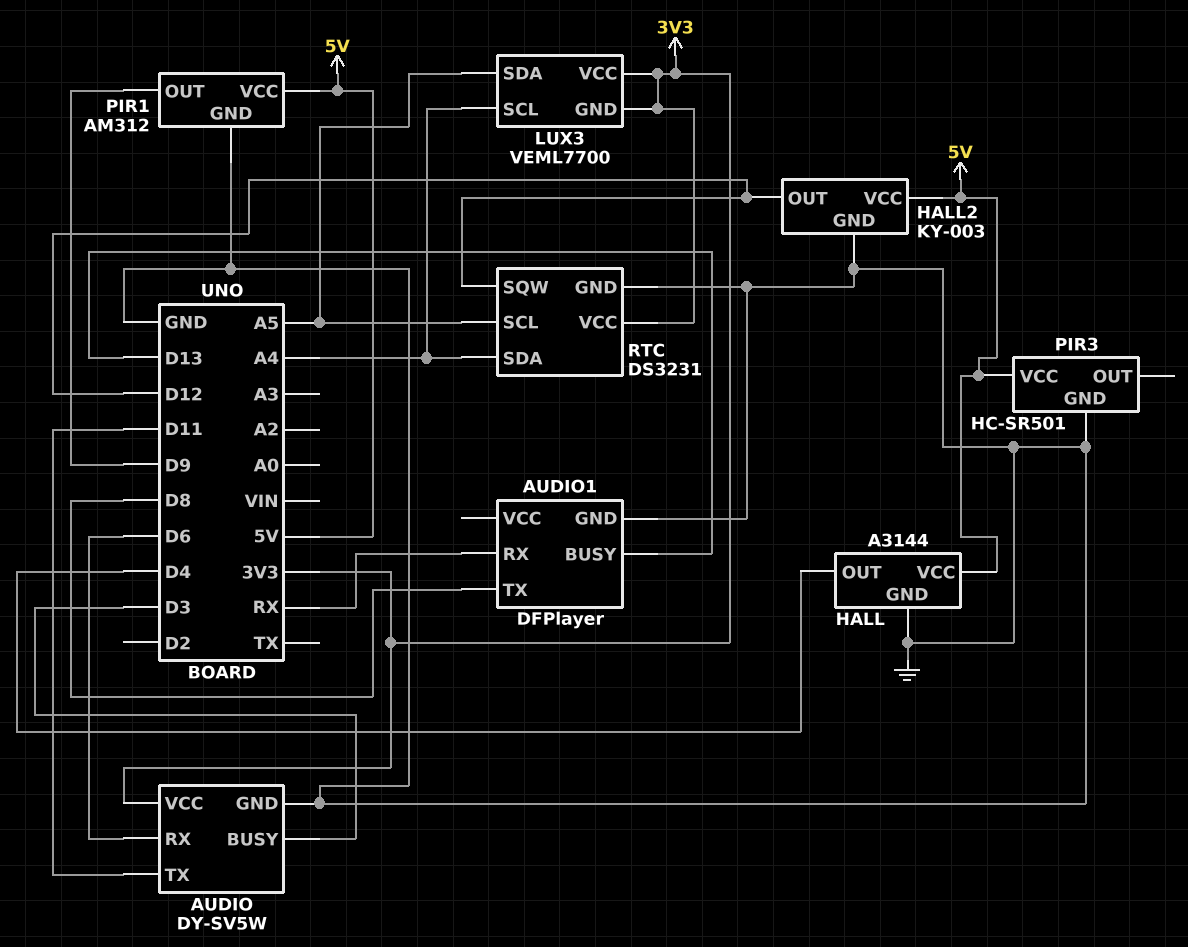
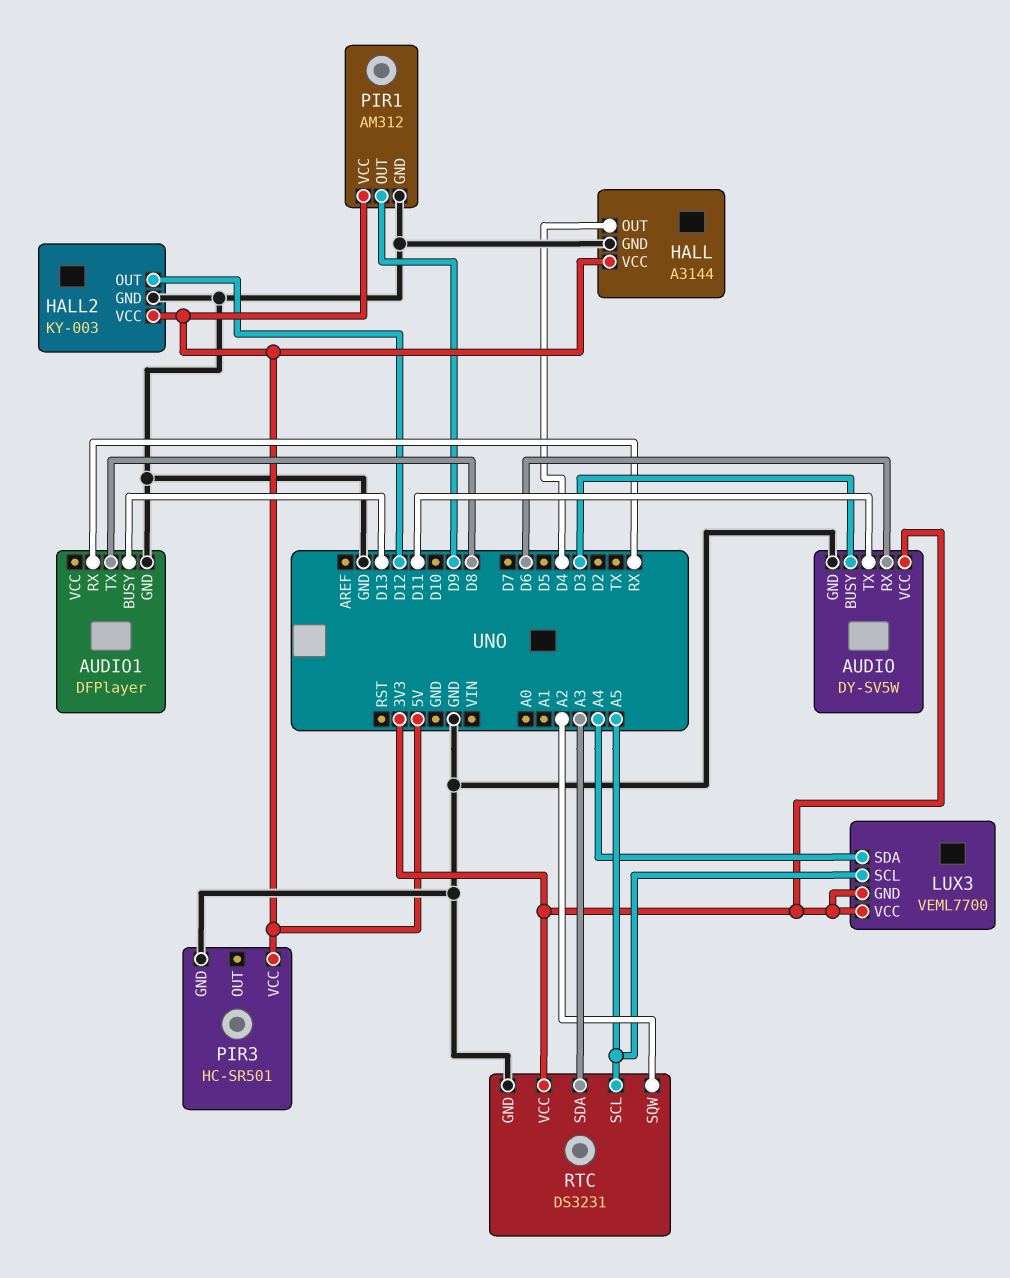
LUX3 pin SCL: A4 -> A5
LUX3 pin SDA: A5 -> A4
RTC pin SDA: A4 -> A3
RTC pin SQW: D12 -> A2

